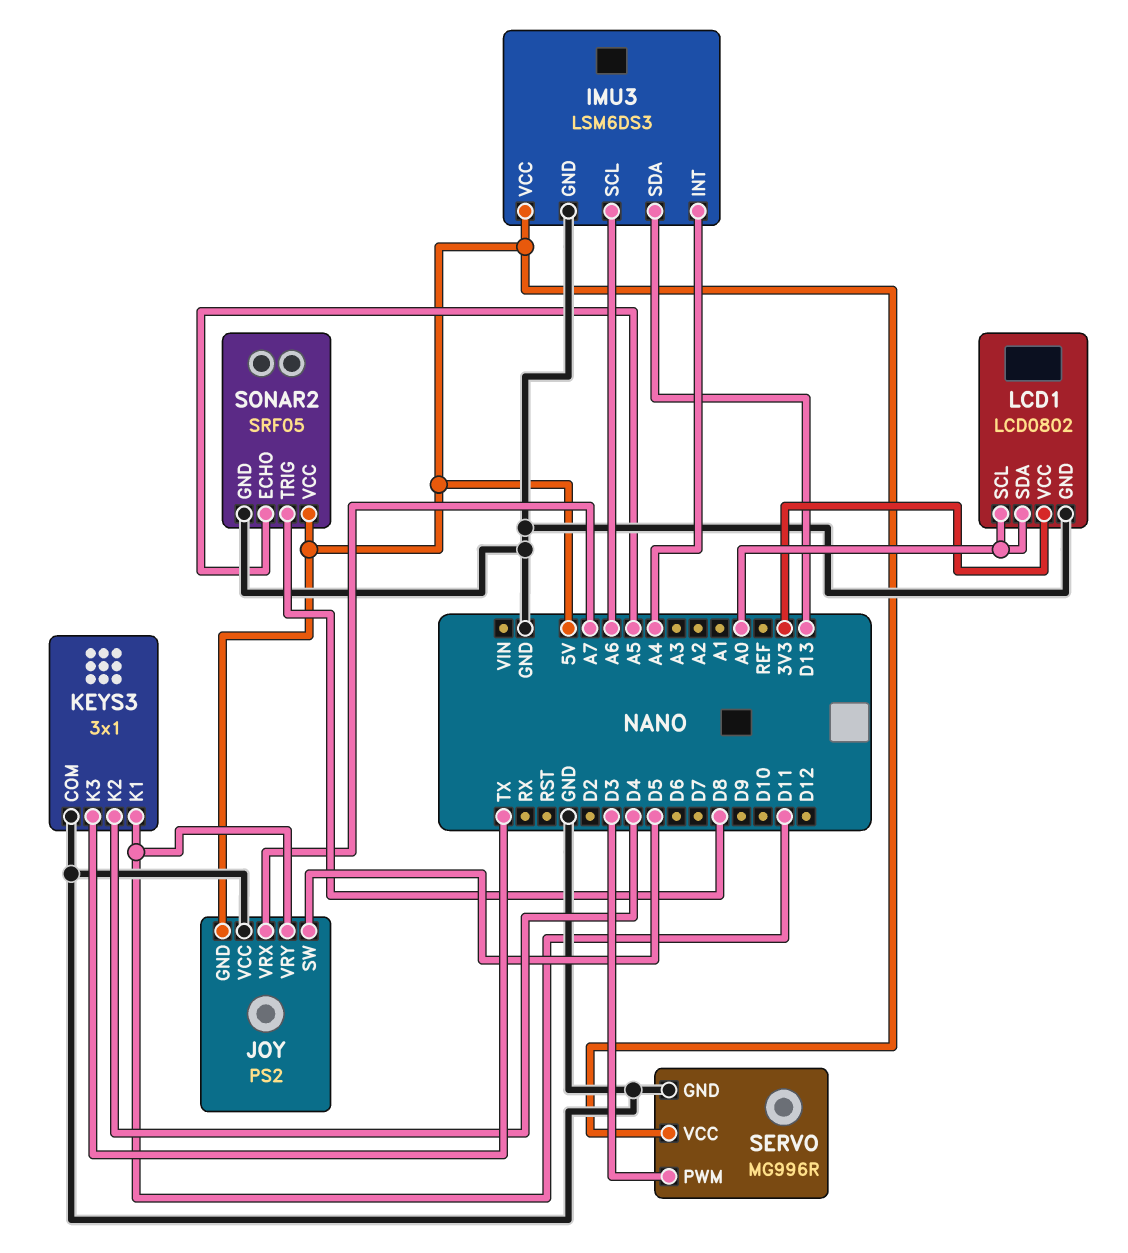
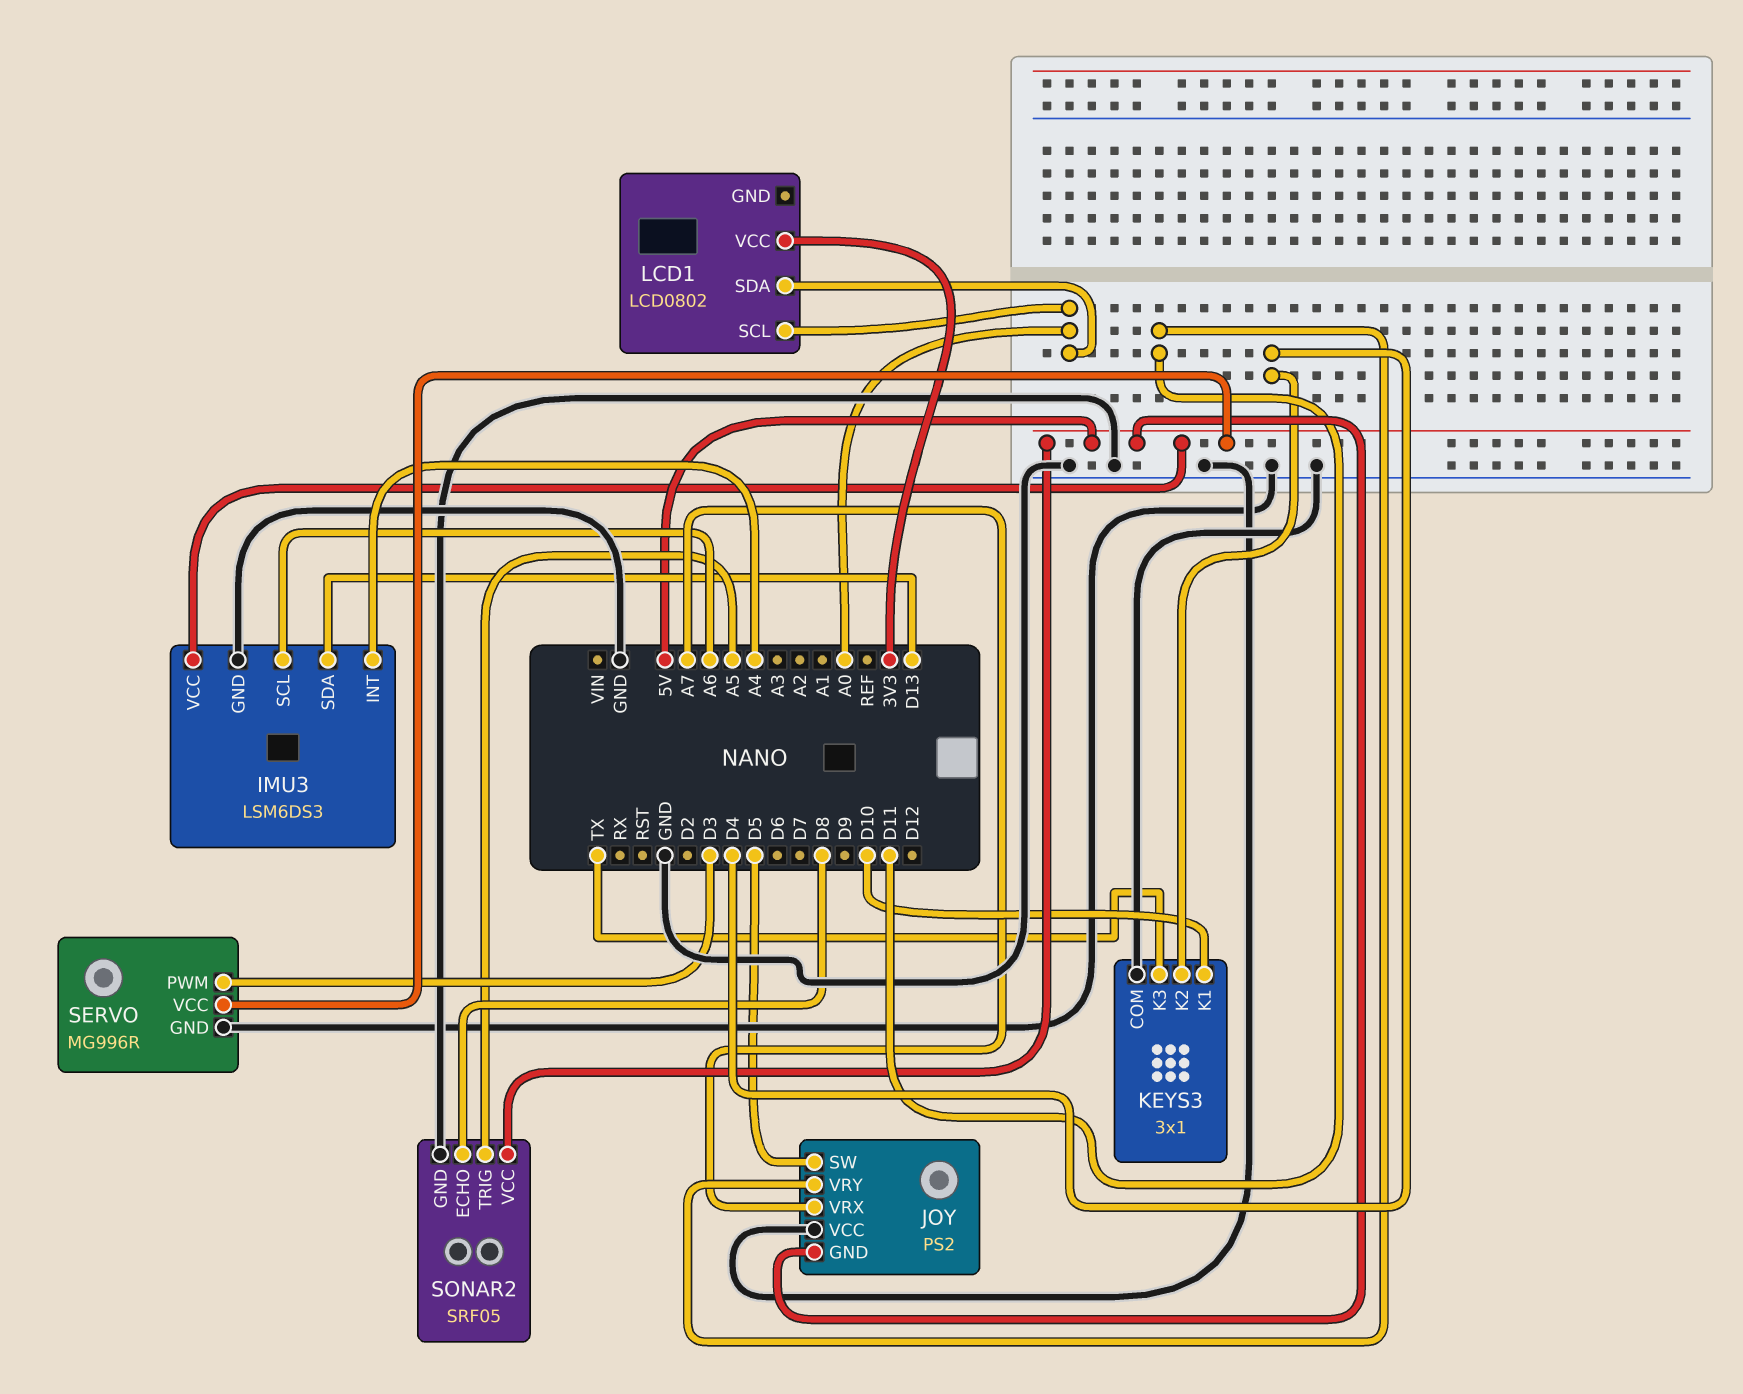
KEYS3 pin K1: D11 -> D10
LCD1 pin GND: GND -> none
SONAR2 pin ECHO: A5 -> D8
SONAR2 pin TRIG: D8 -> A5

